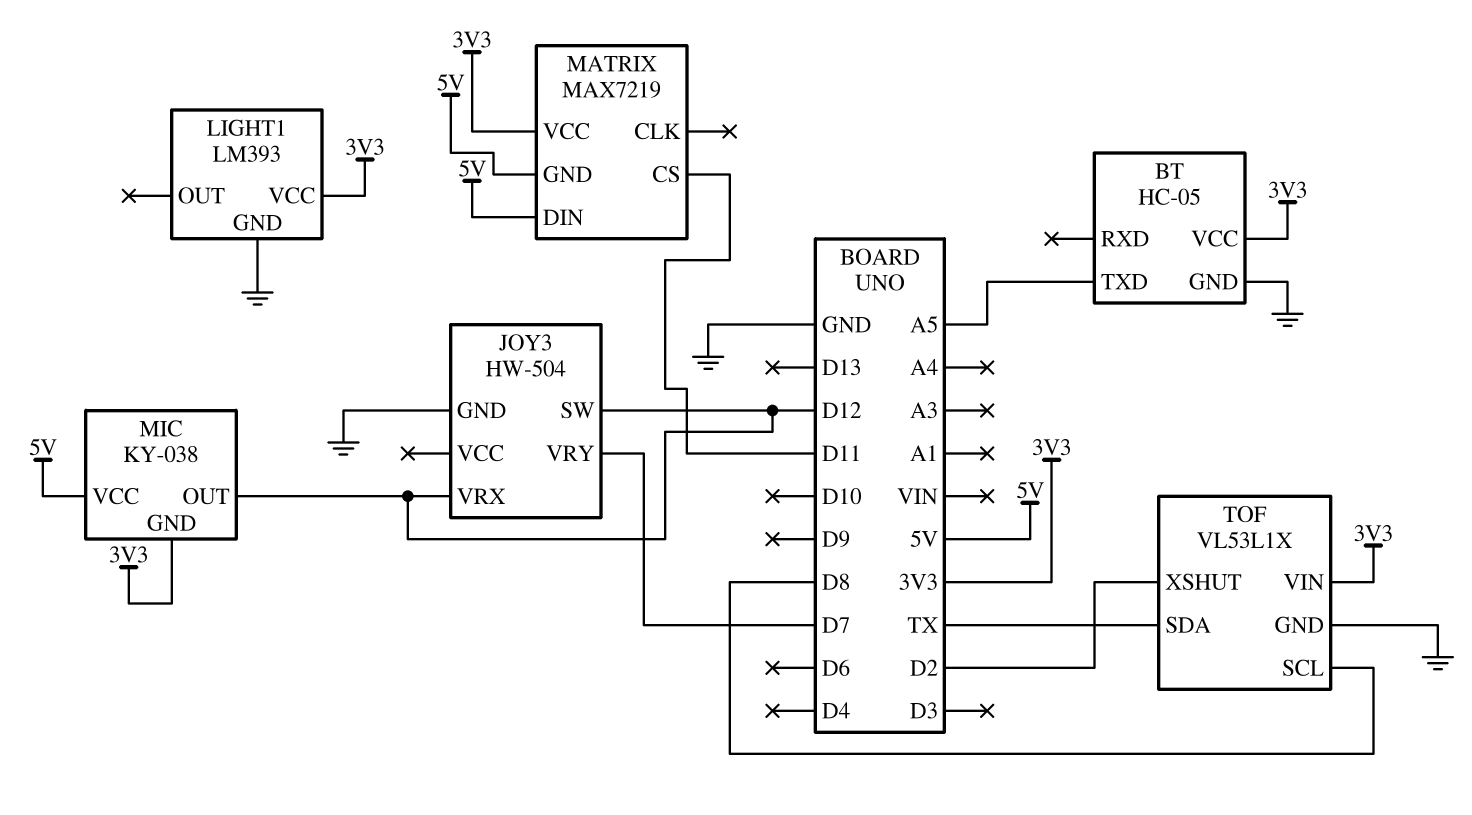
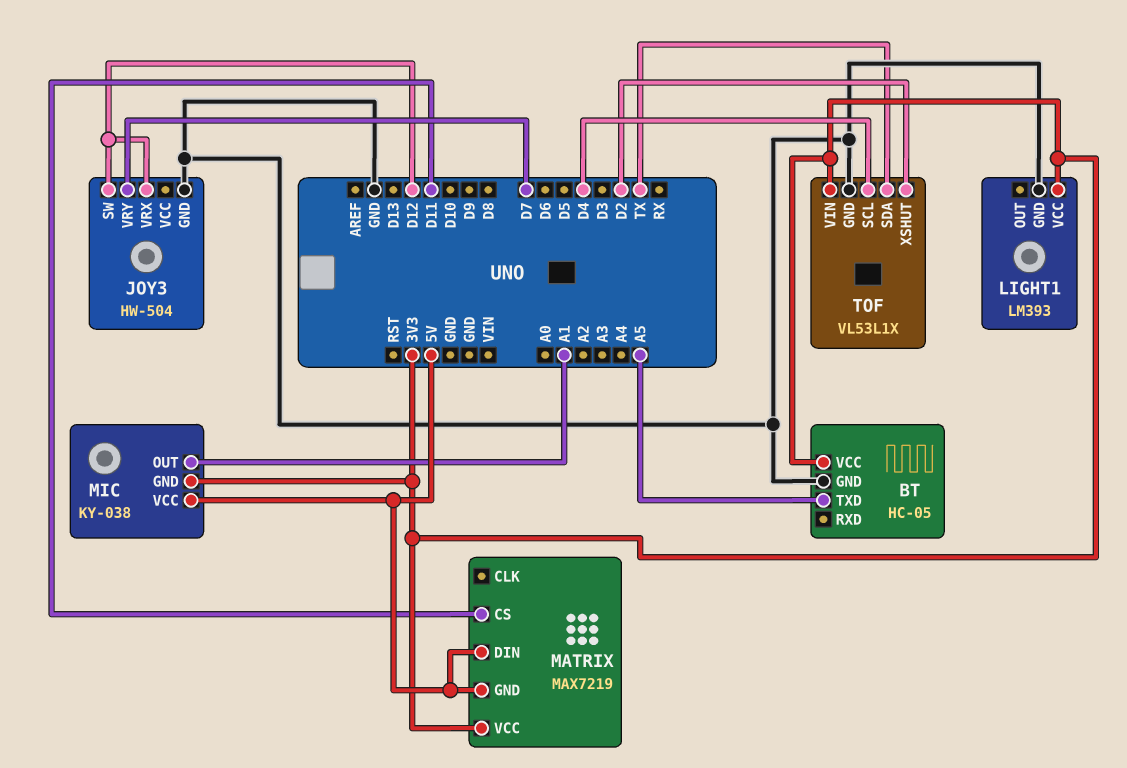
MIC pin OUT: D12 -> A1
TOF pin SCL: D8 -> D4

